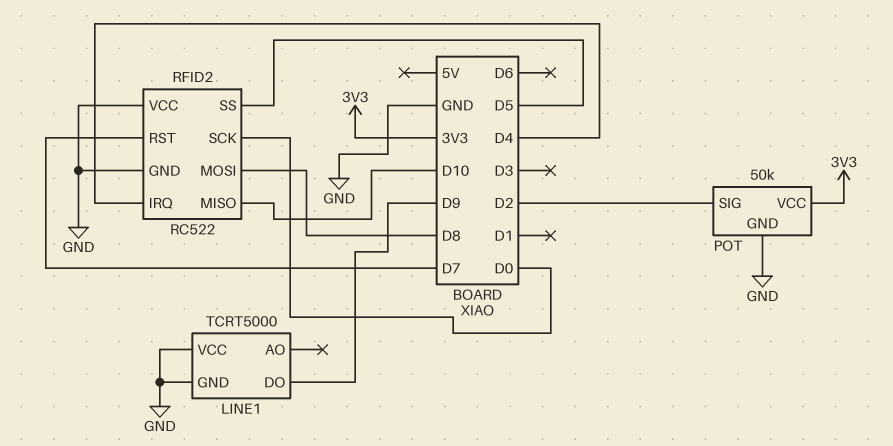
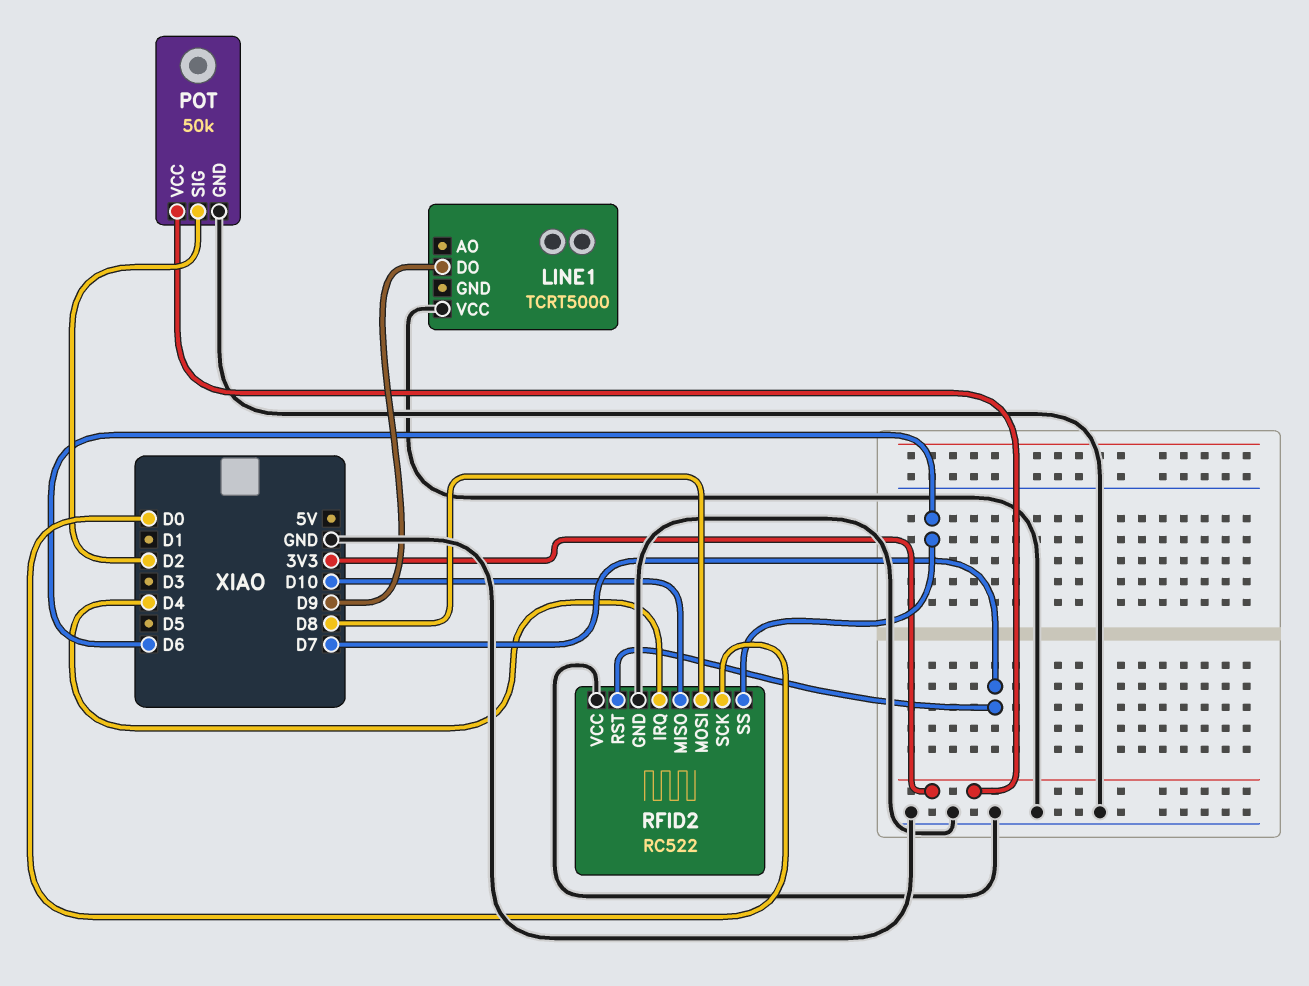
LINE1 pin GND: GND -> none
RFID2 pin SS: D5 -> D6

